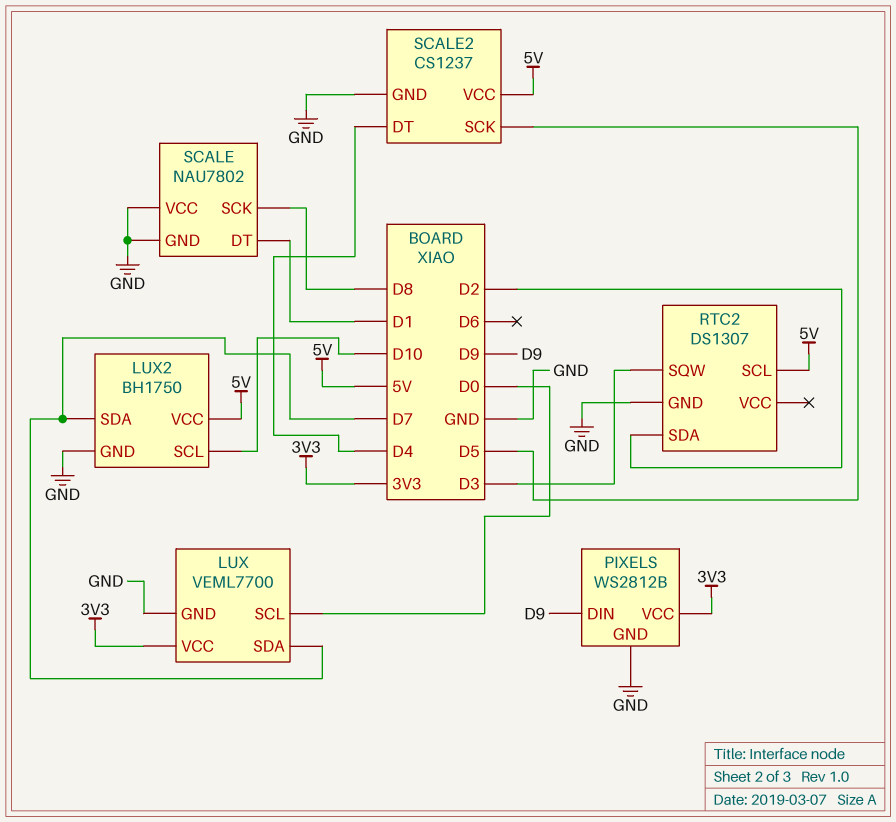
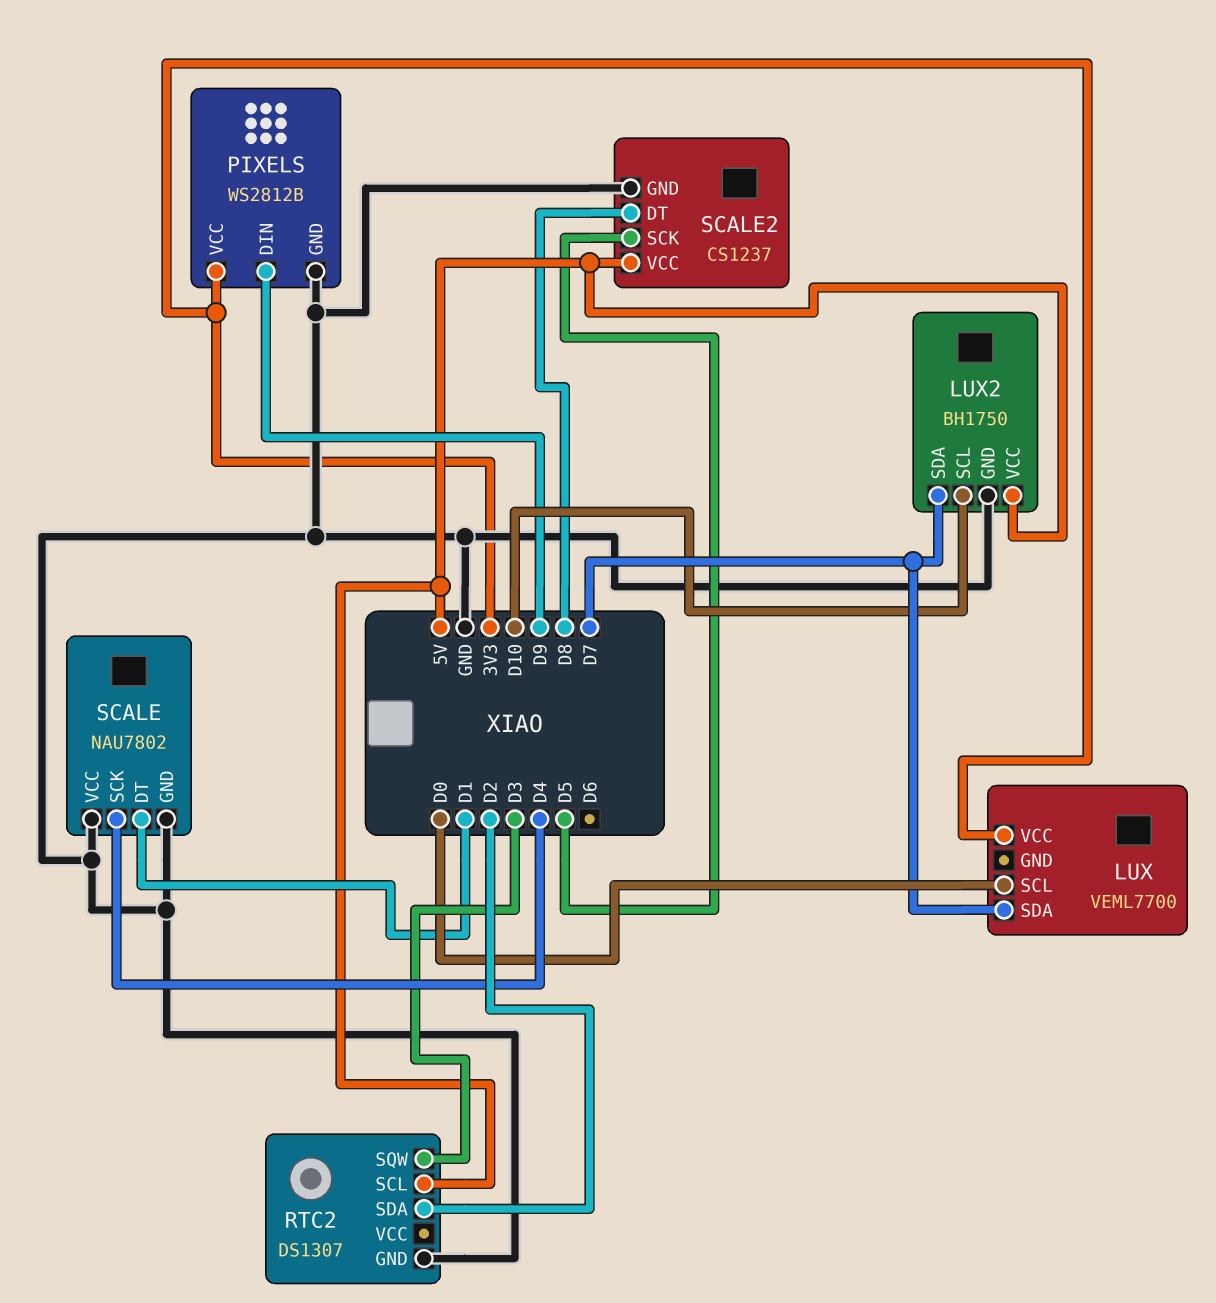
LUX pin GND: GND -> none
SCALE pin SCK: D8 -> D4
SCALE2 pin DT: D4 -> D8

